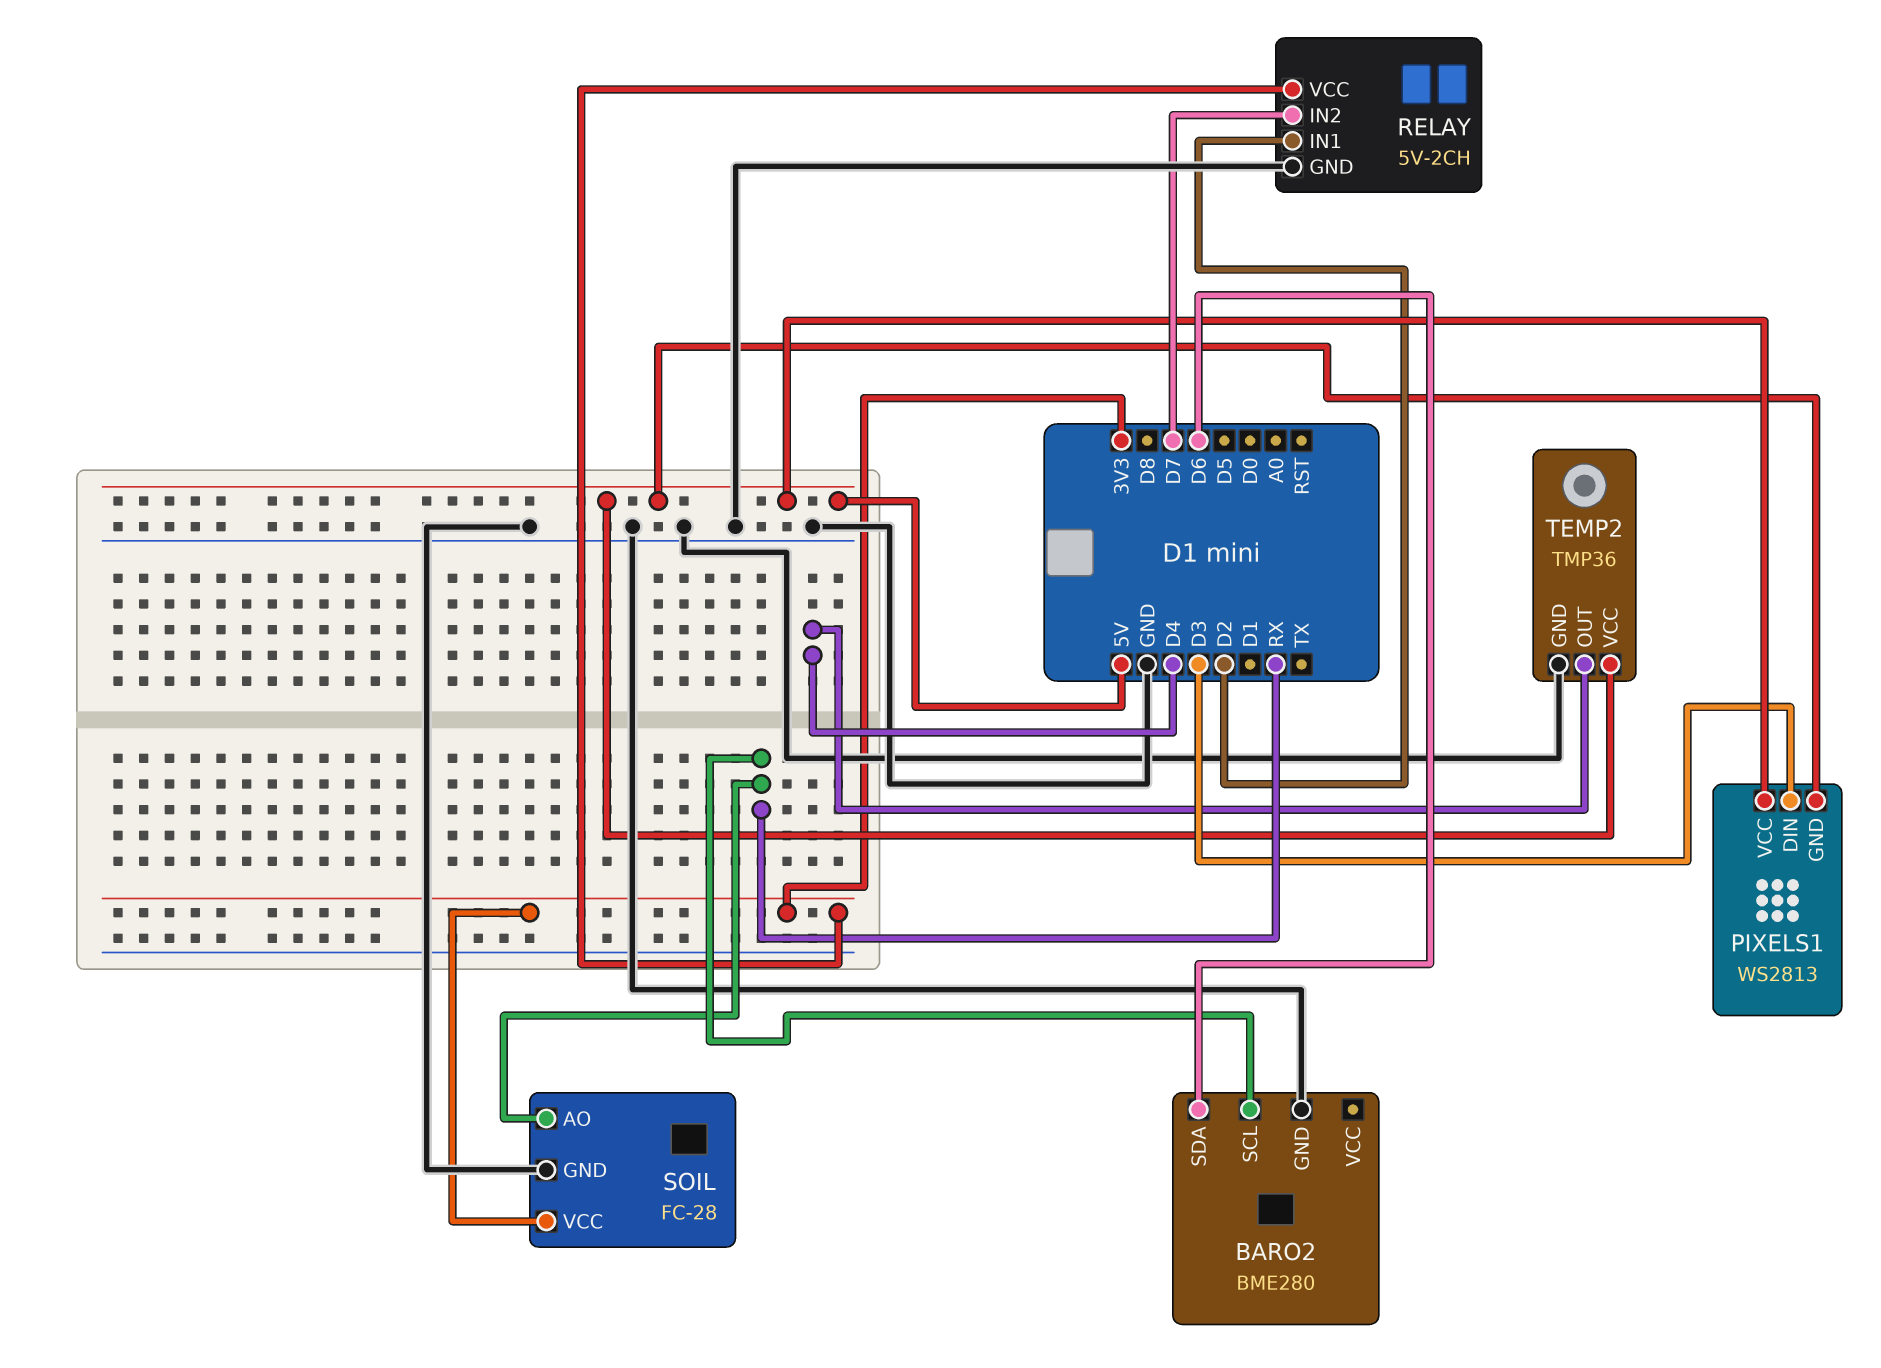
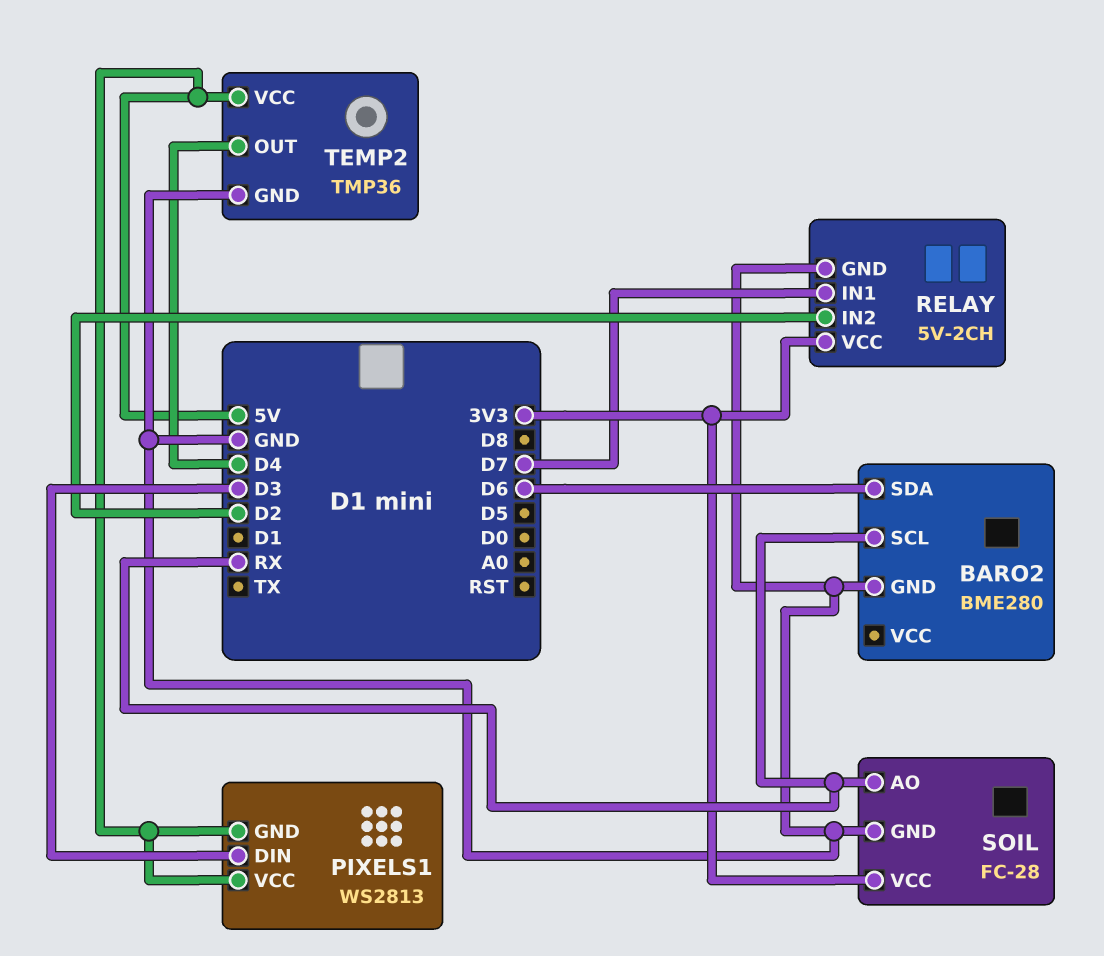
RELAY pin IN1: D2 -> D7
RELAY pin IN2: D7 -> D2

